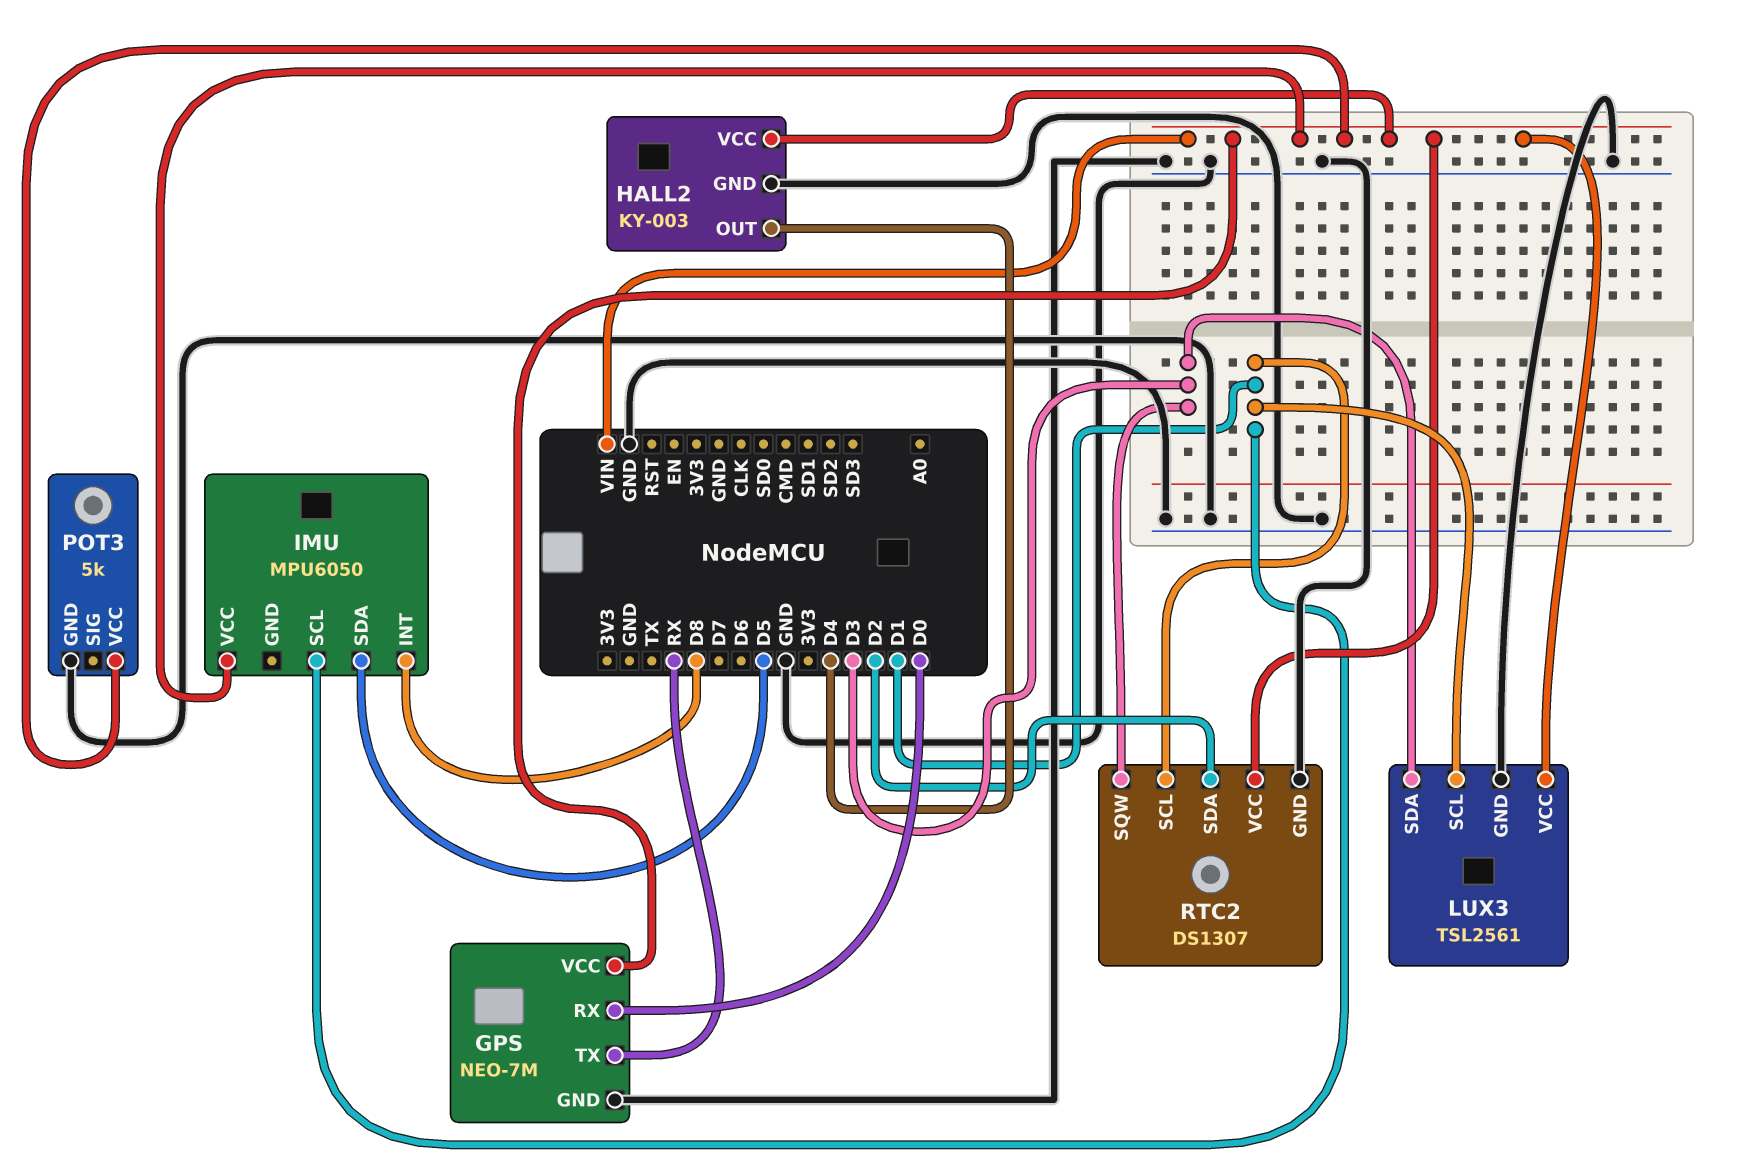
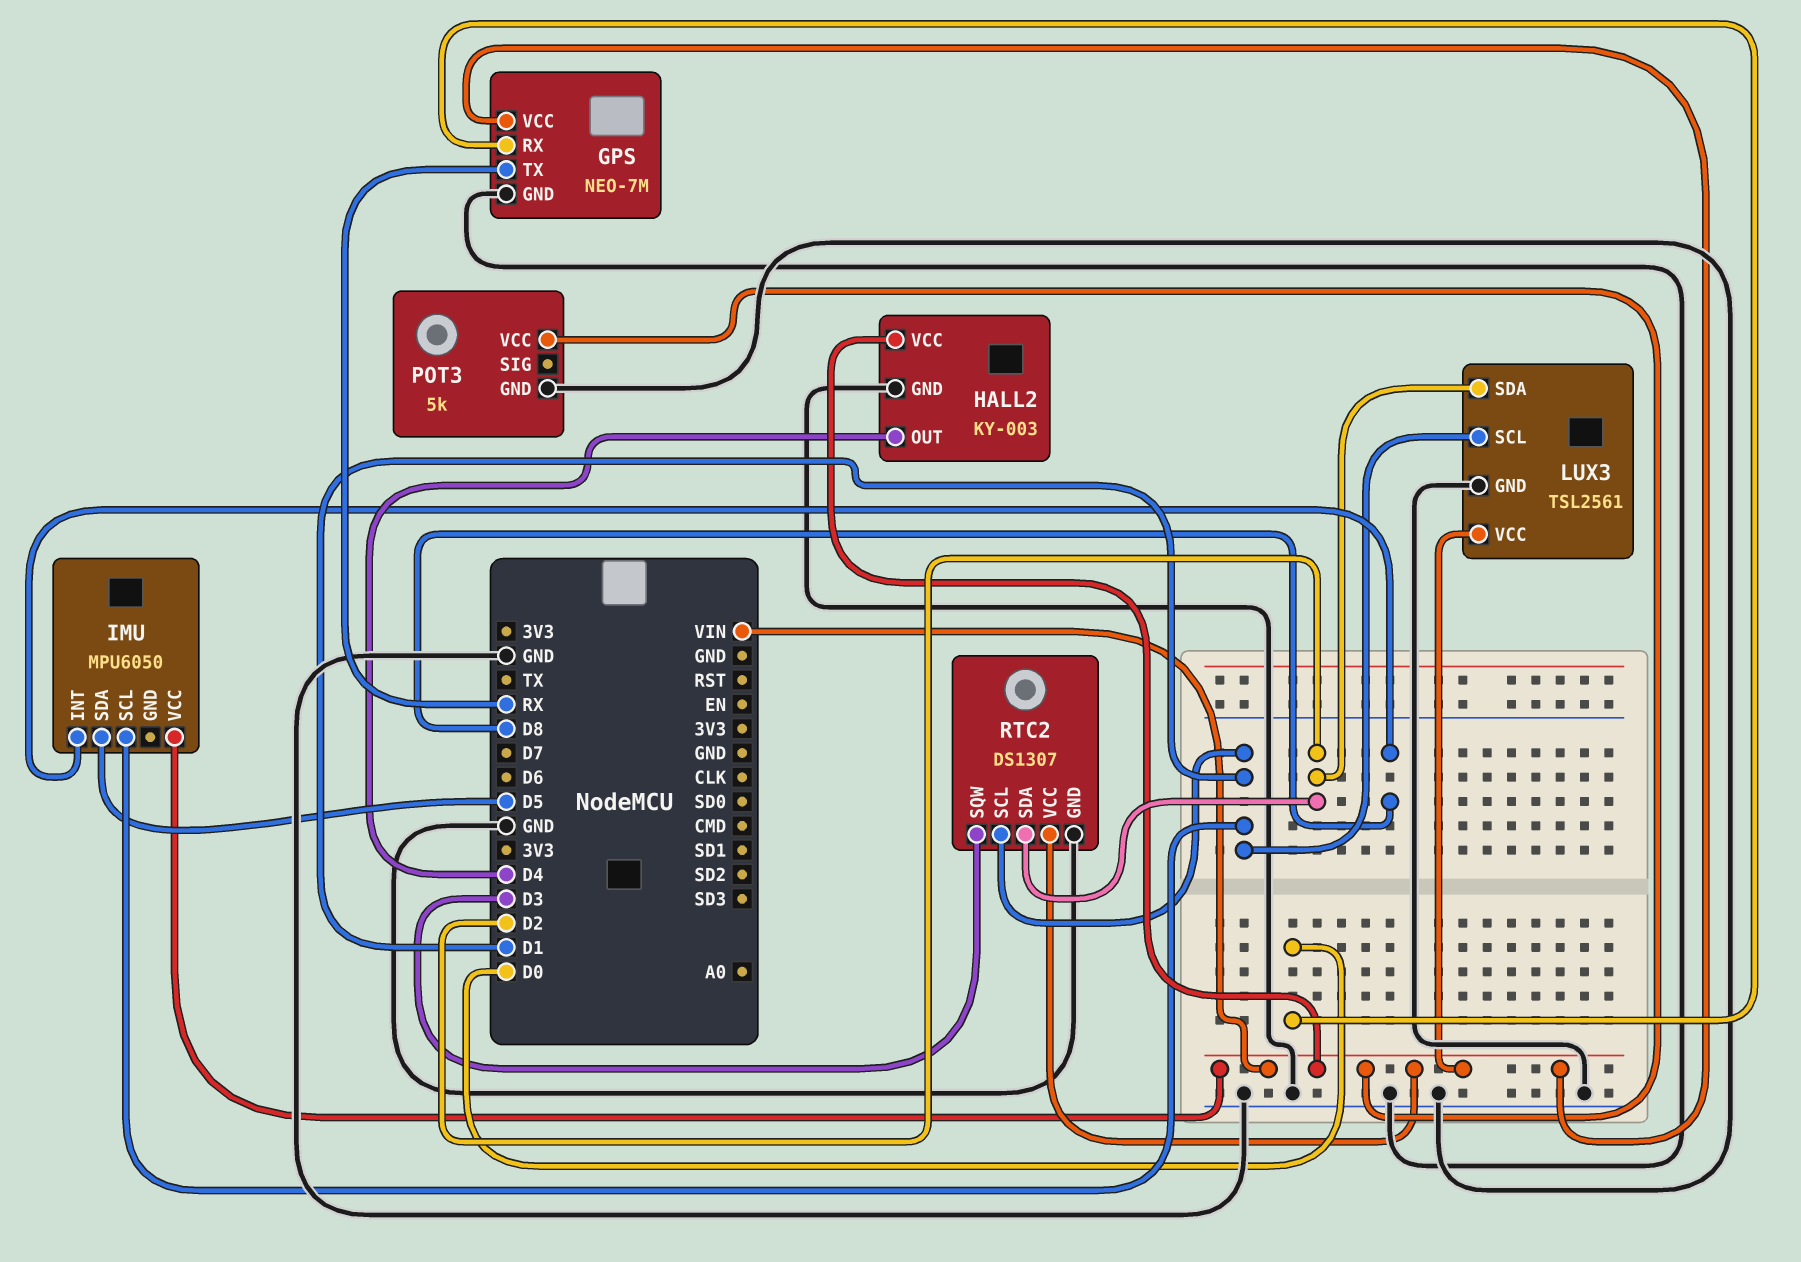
LUX3 pin SDA: D3 -> D2

